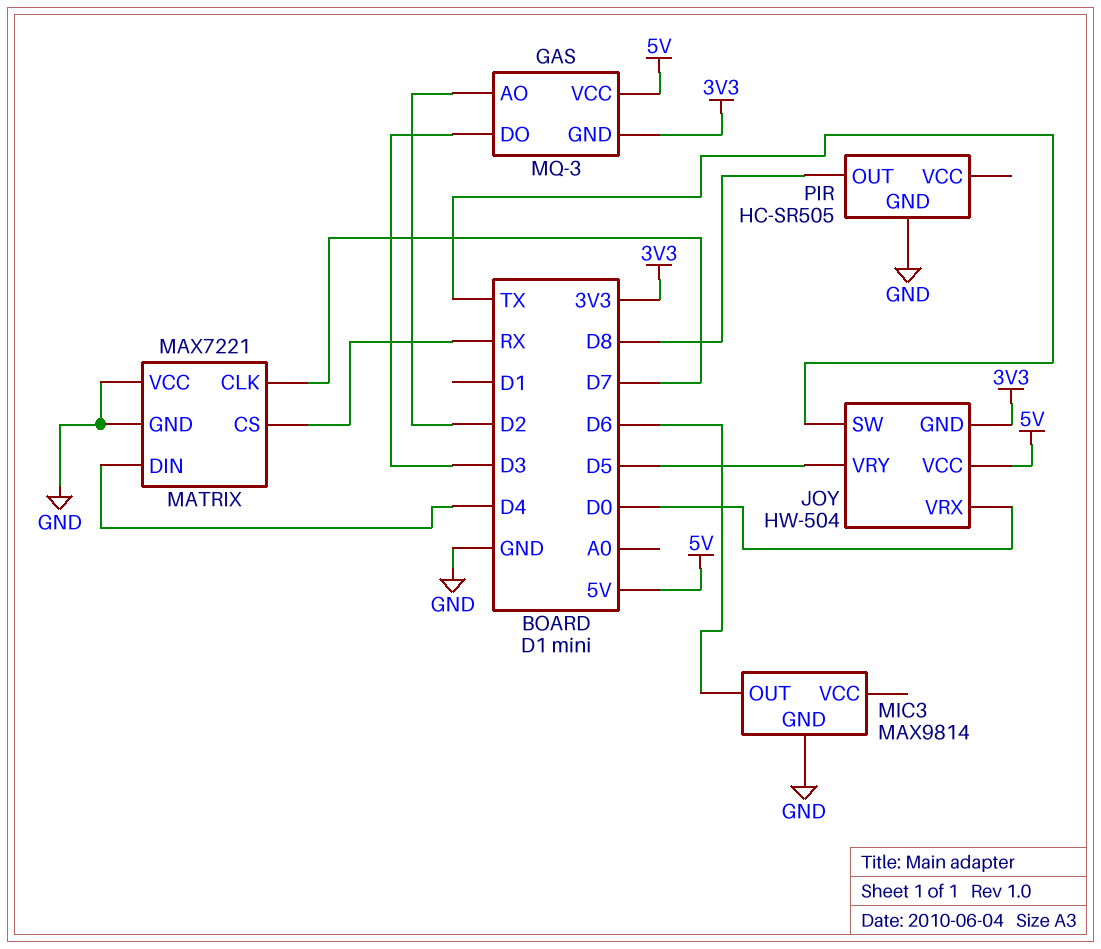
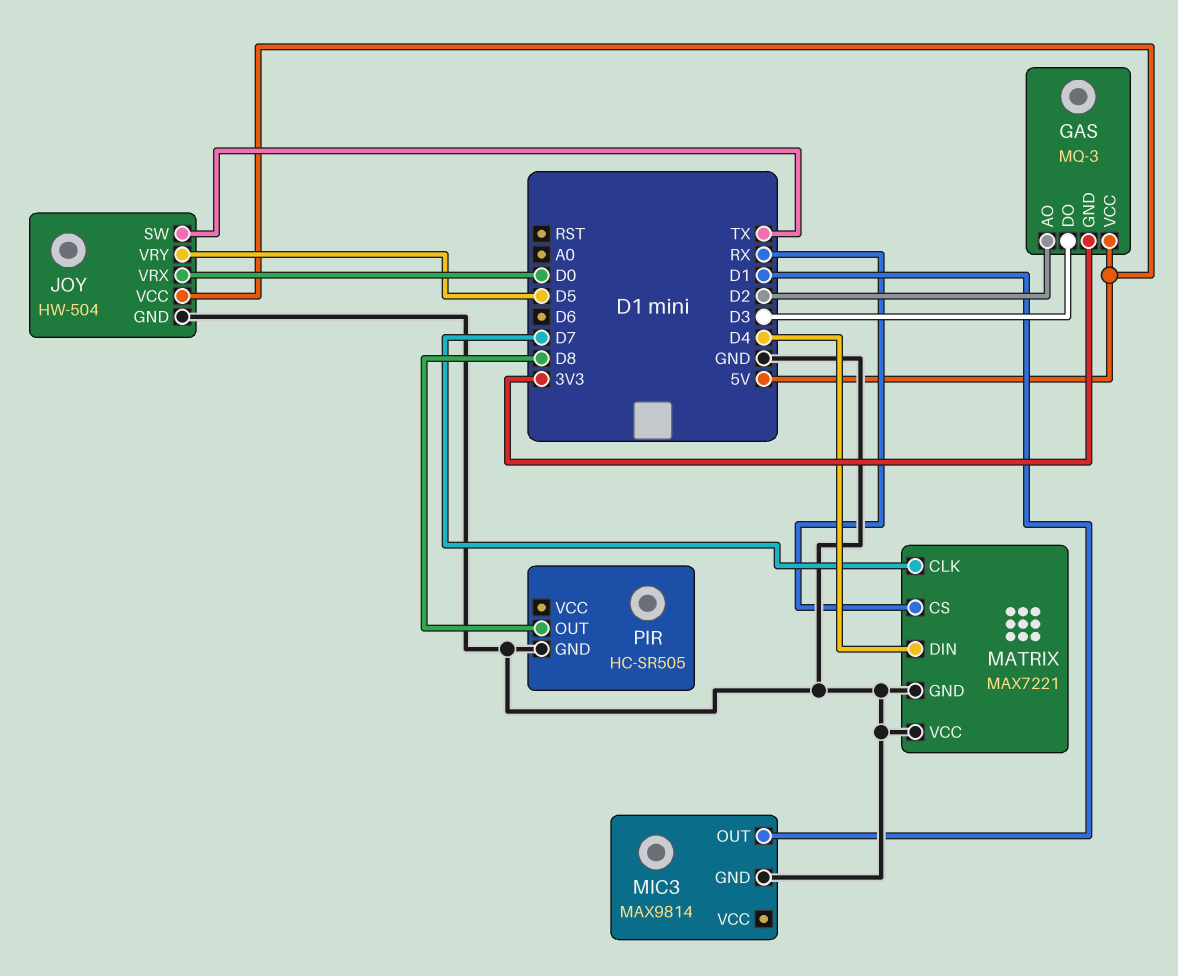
JOY pin GND: 3V3 -> GND
MIC3 pin OUT: D6 -> D1

